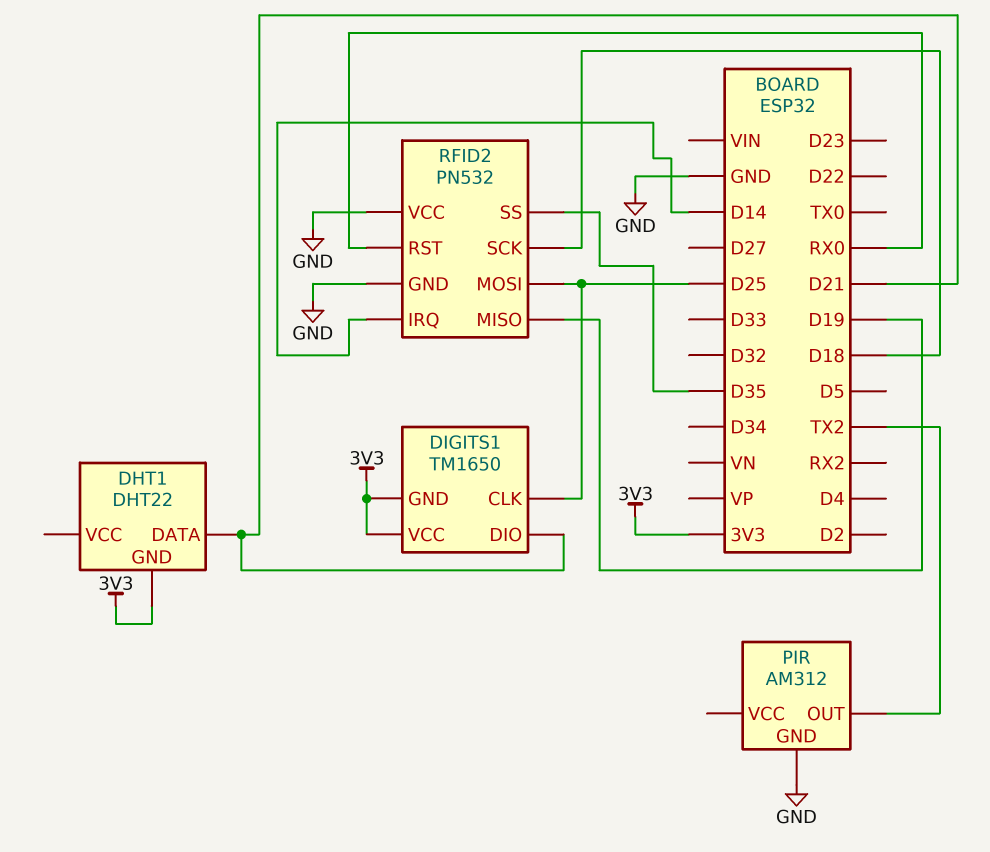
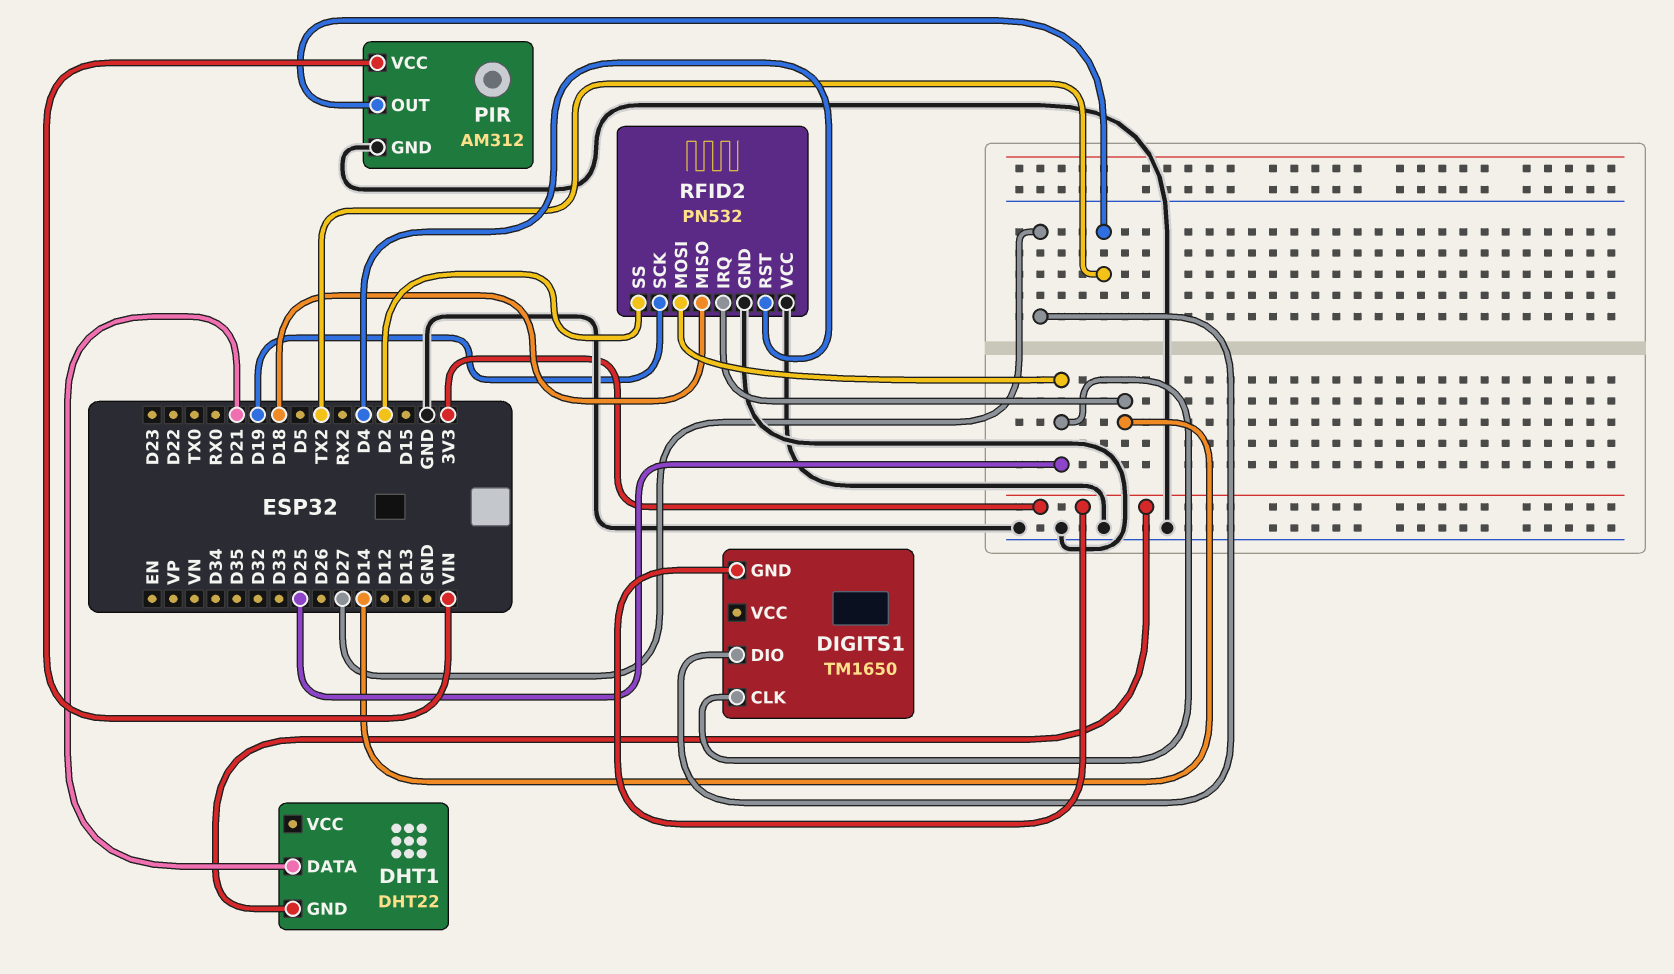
DIGITS1 pin DIO: D21 -> D27
DIGITS1 pin VCC: 3V3 -> none
PIR pin VCC: none -> VIN
RFID2 pin MISO: D19 -> D18
RFID2 pin RST: RX0 -> D4
RFID2 pin SCK: D18 -> D19
RFID2 pin SS: D35 -> D2

